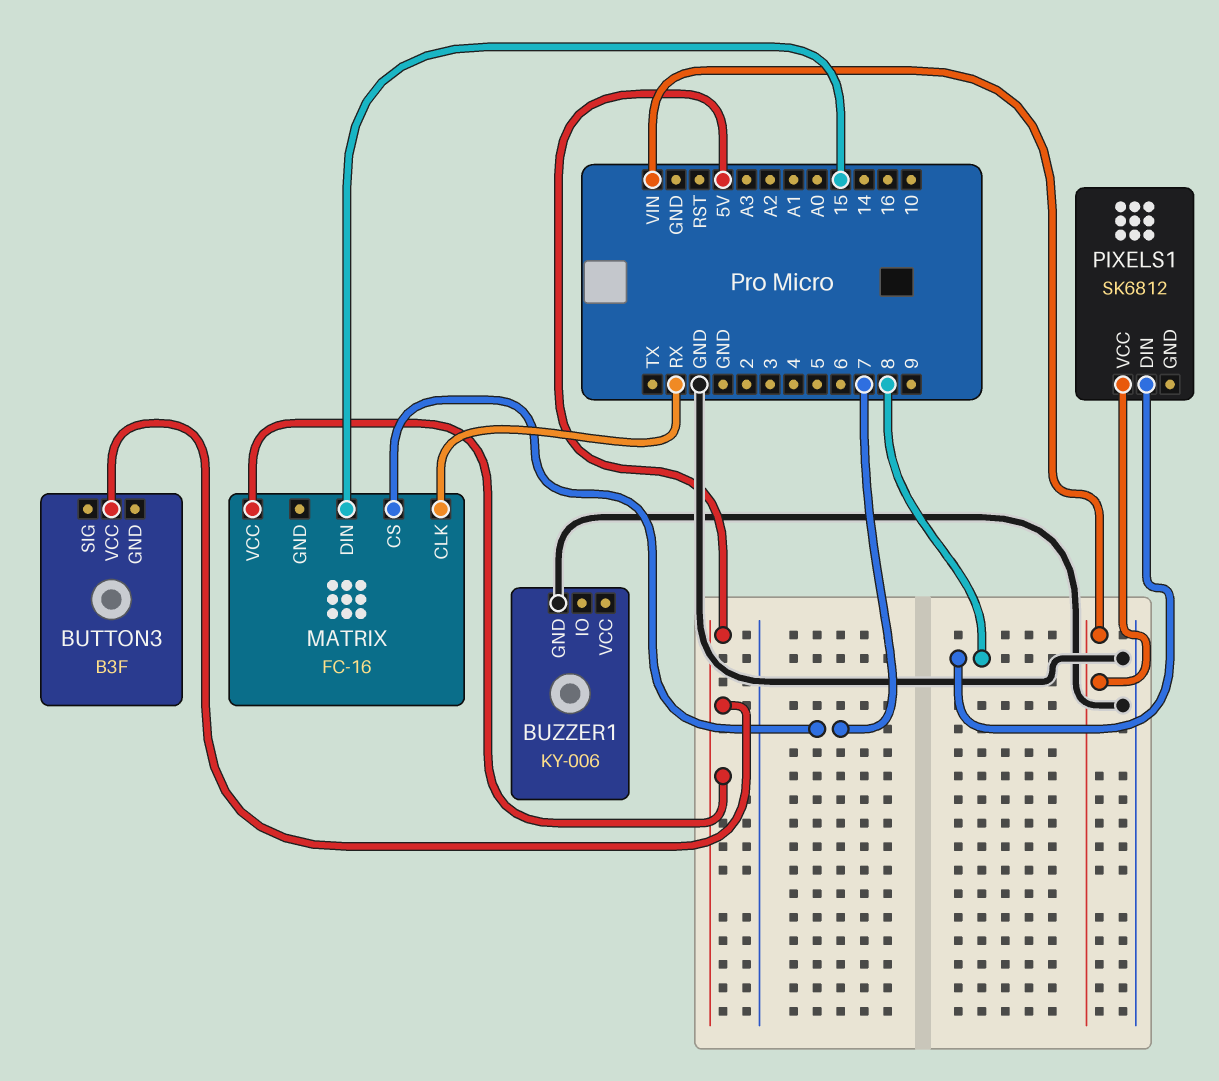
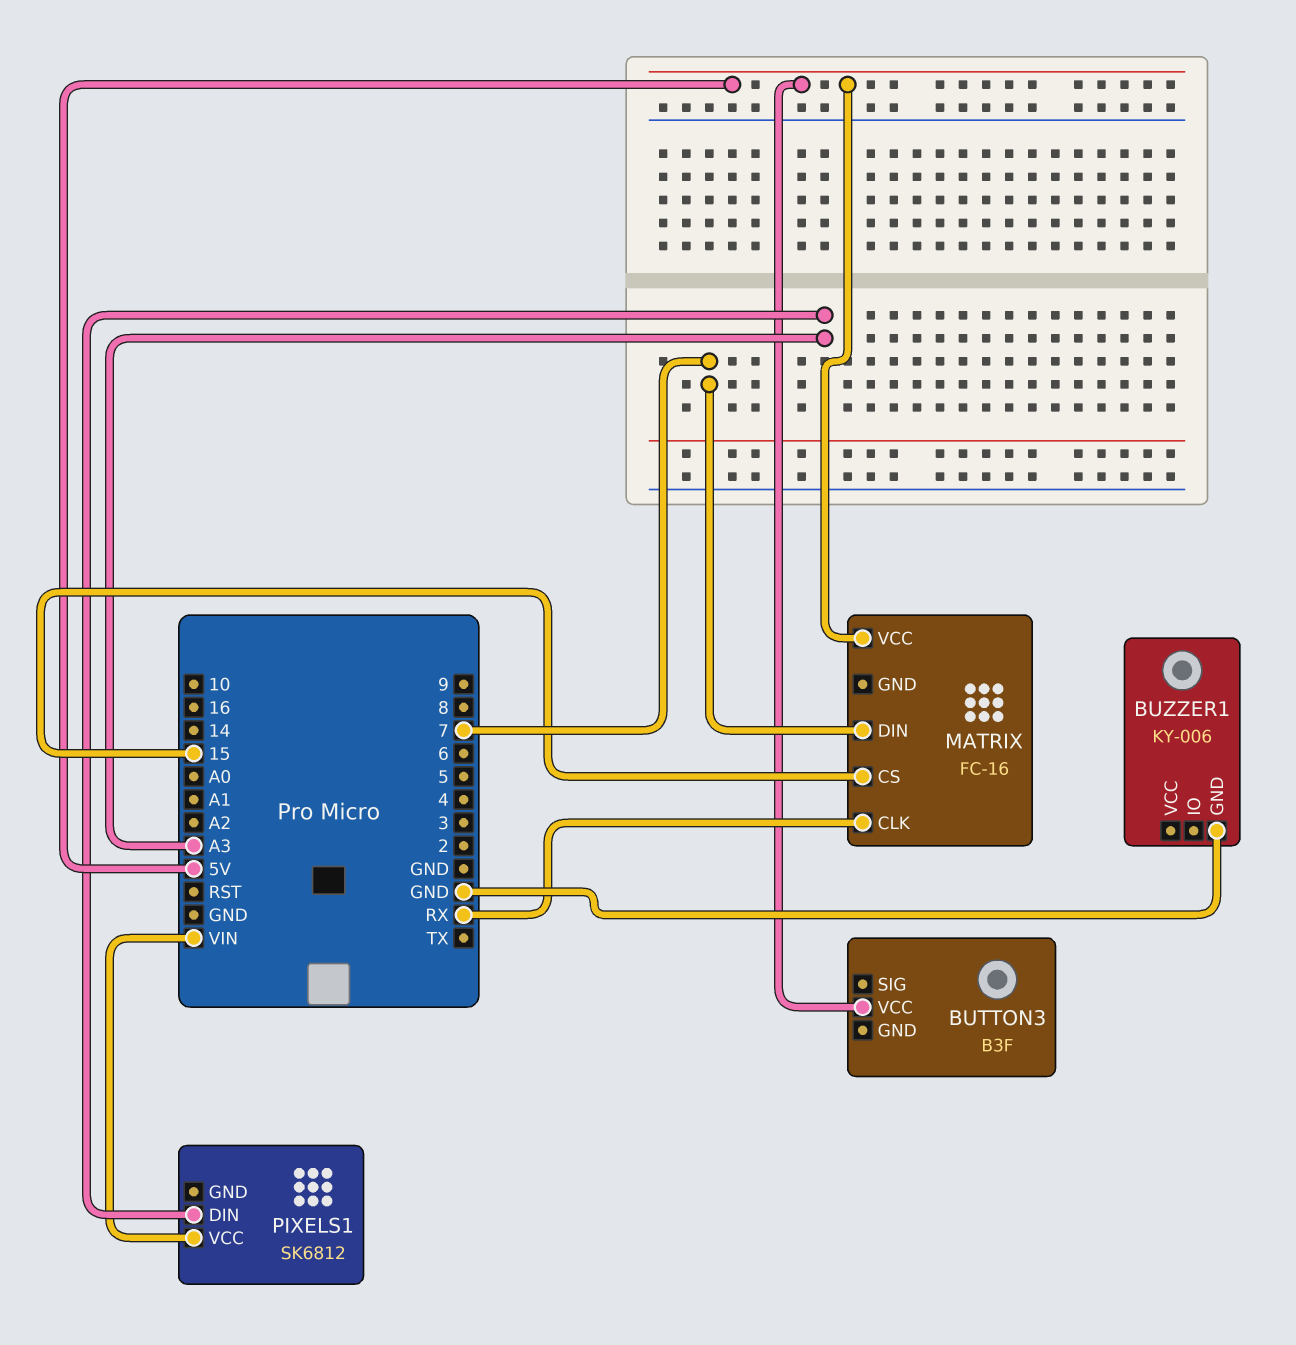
MATRIX pin CS: 7 -> 15
MATRIX pin DIN: 15 -> 7
PIXELS1 pin DIN: 8 -> A3

